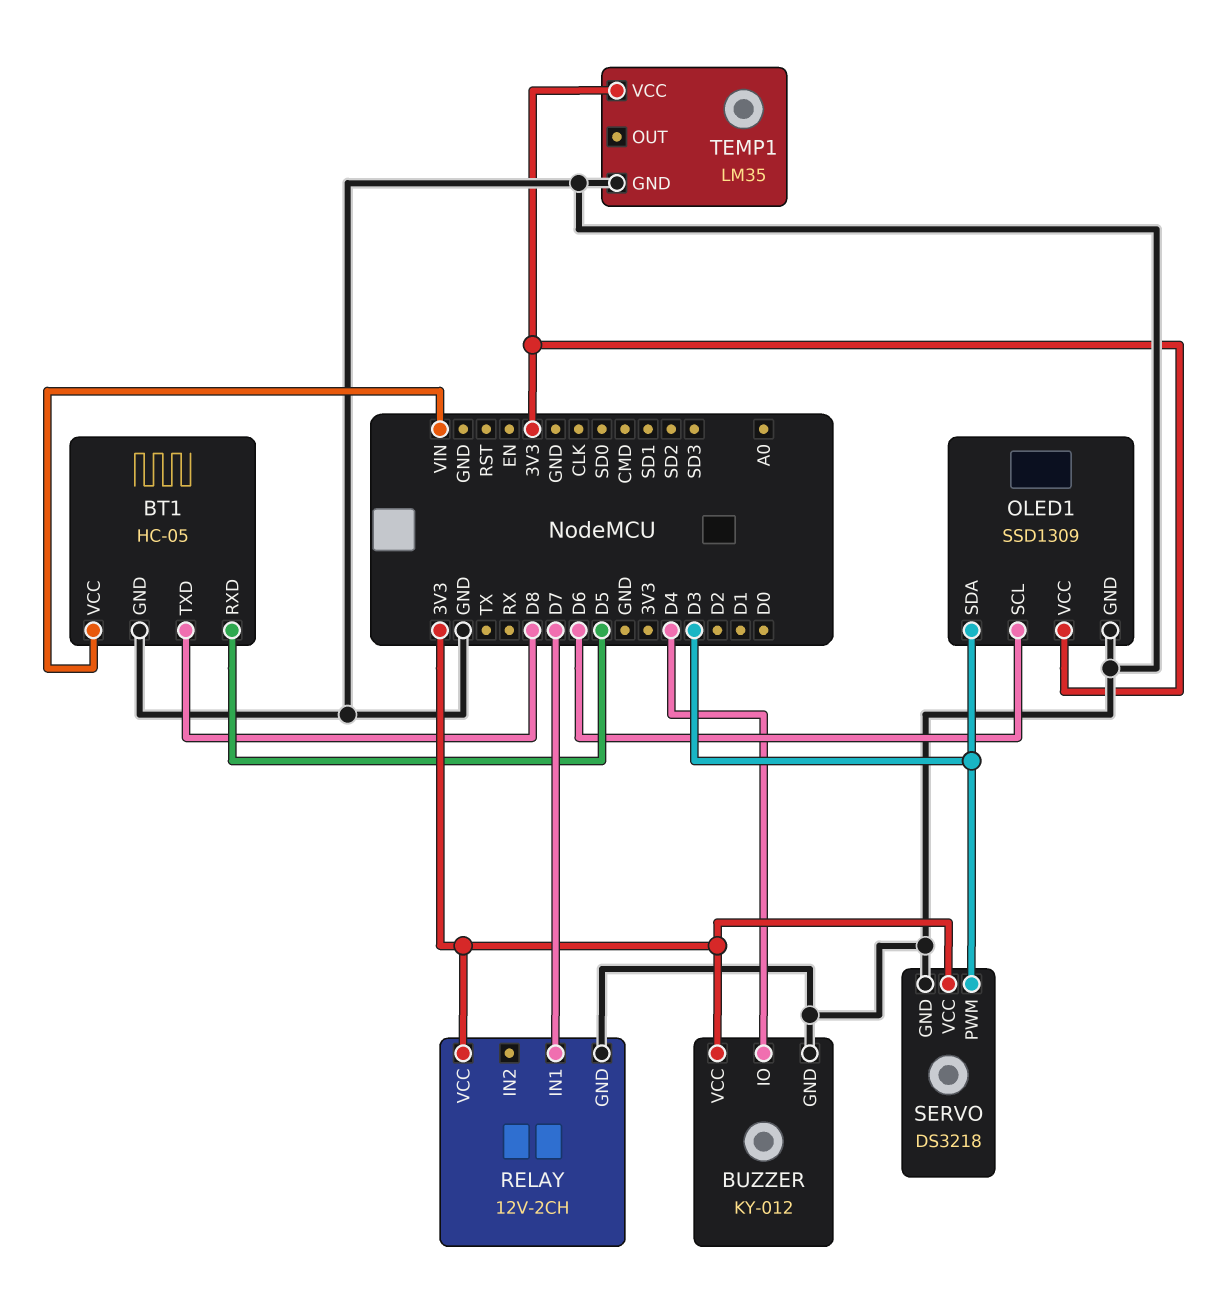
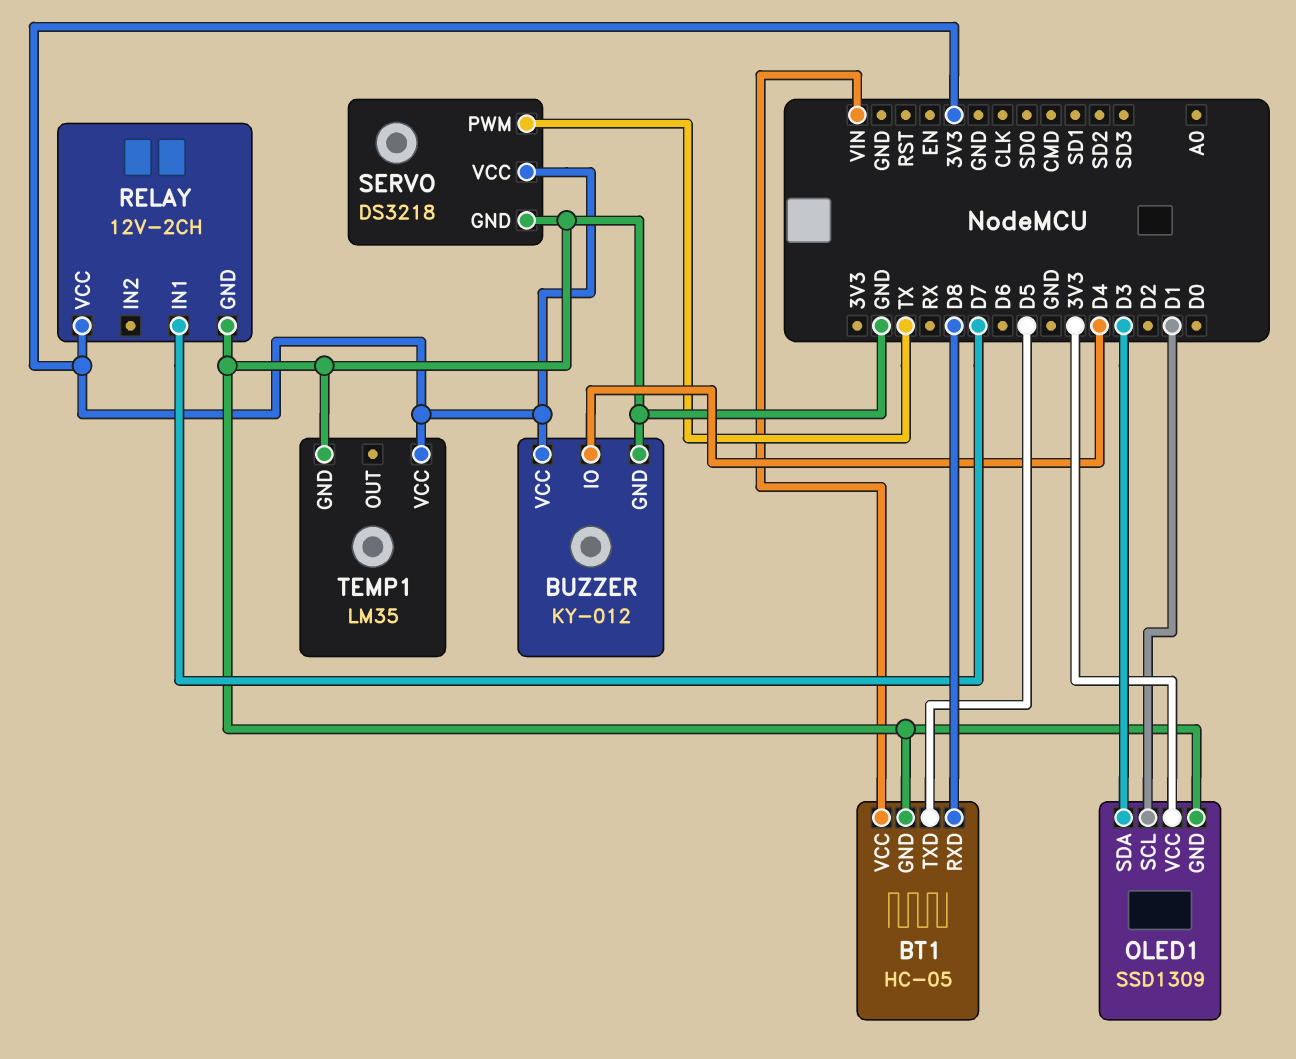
BT1 pin RXD: D5 -> D8
BT1 pin TXD: D8 -> D5
OLED1 pin SCL: D6 -> D1
SERVO pin PWM: D3 -> TX

